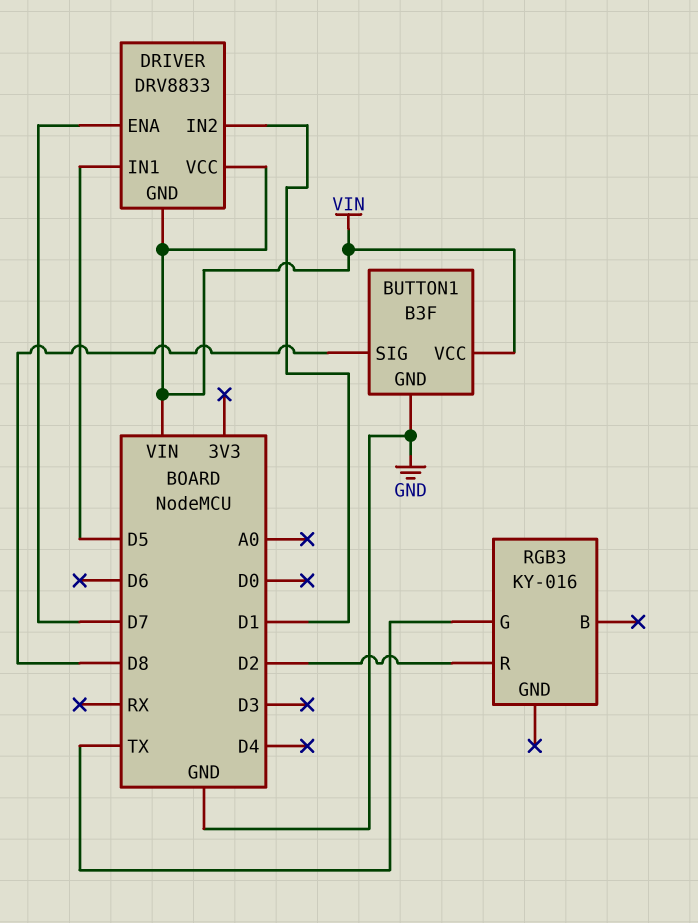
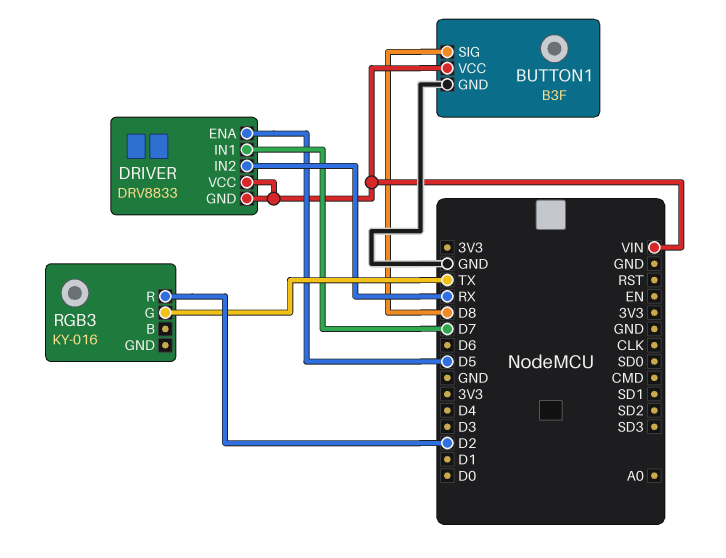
DRIVER pin ENA: D7 -> D5
DRIVER pin IN1: D5 -> D7
DRIVER pin IN2: D1 -> RX

